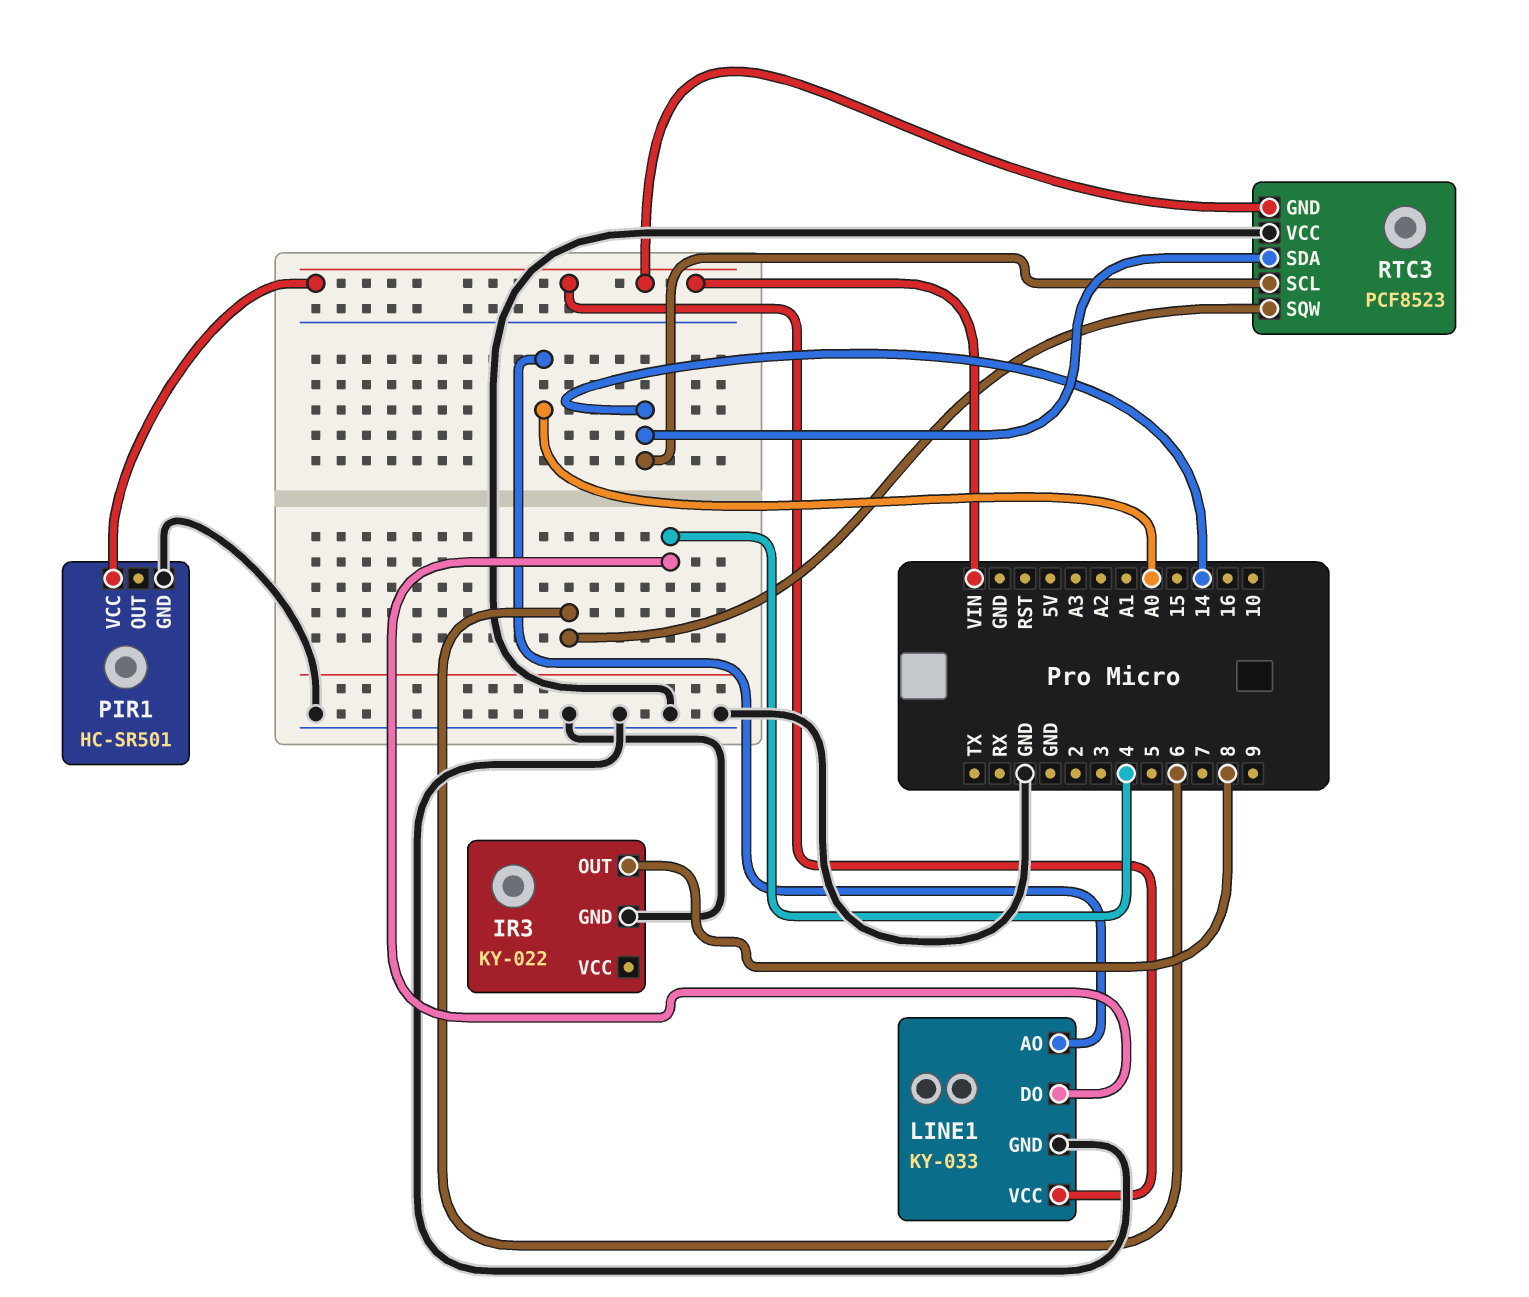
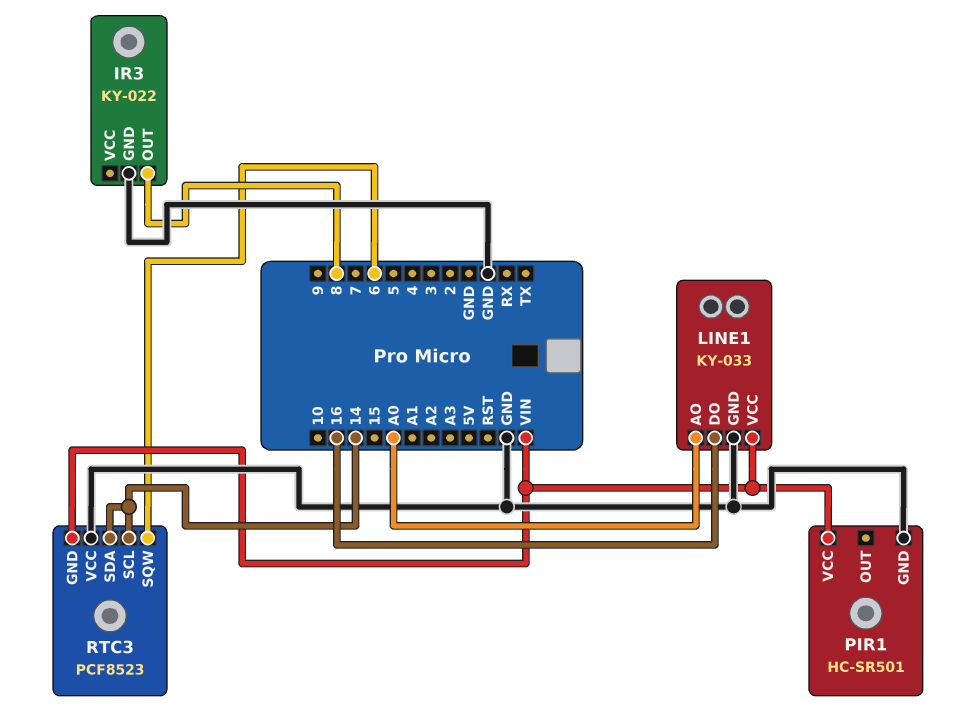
LINE1 pin DO: 4 -> 16

